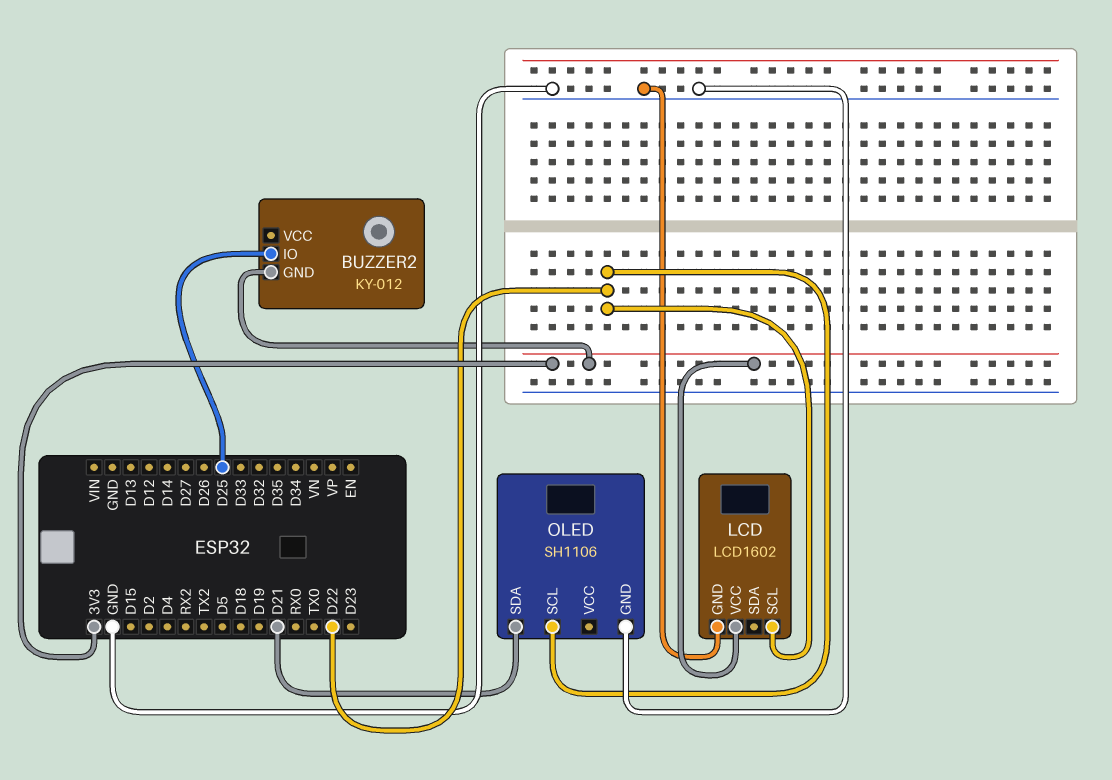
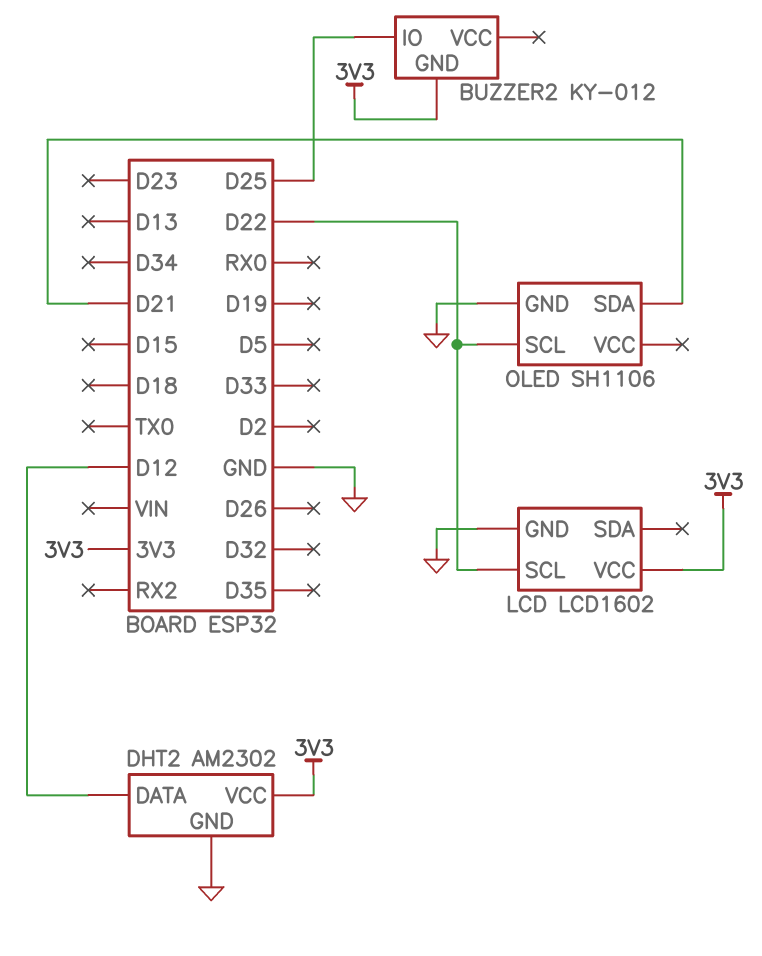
DHT2: none -> AM2302
DHT2 pin DATA: none -> D12
DHT2 pin GND: none -> GND
DHT2 pin VCC: none -> 3V3

